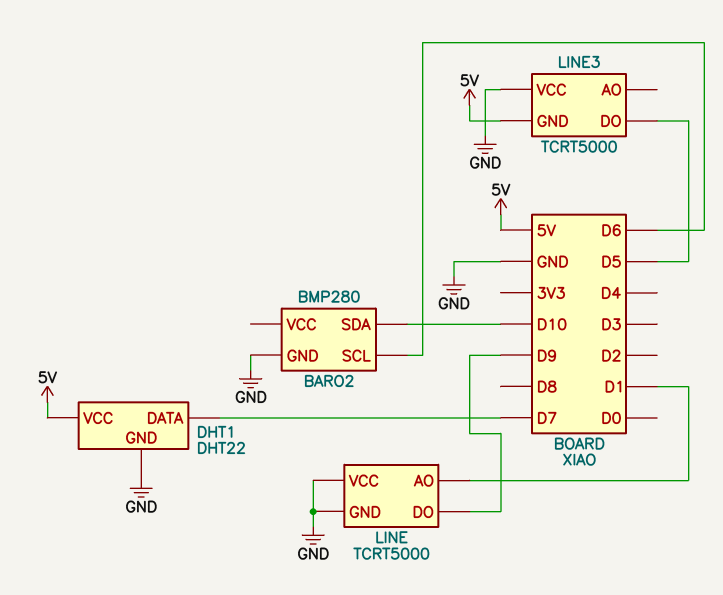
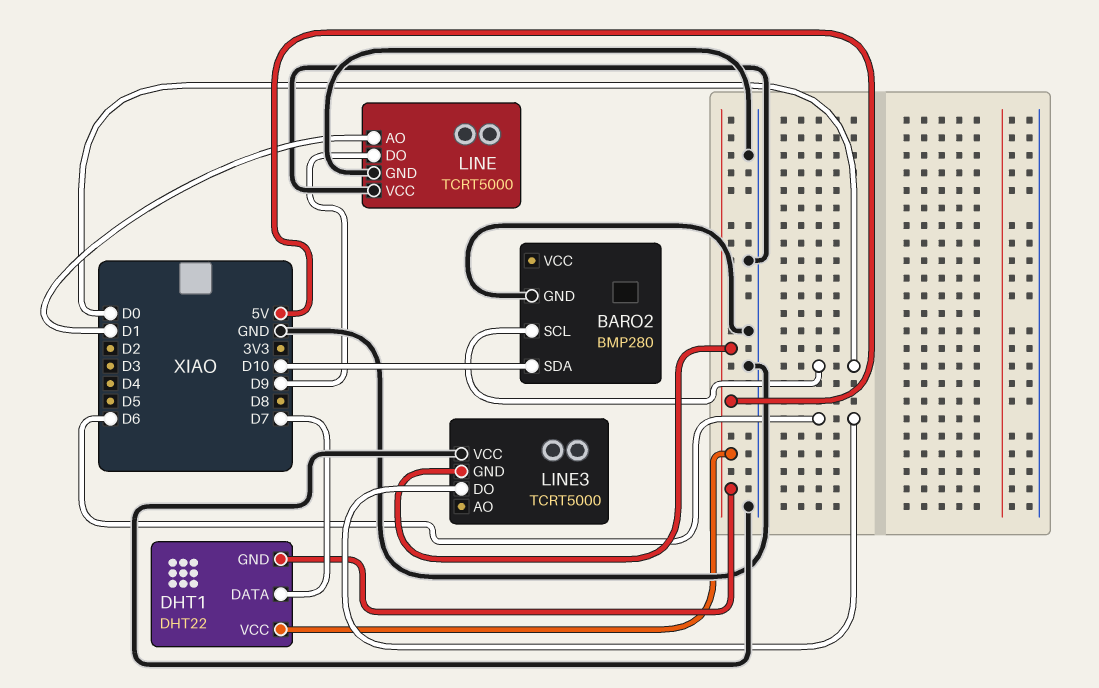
BARO2 pin SCL: D6 -> D0
DHT1 pin GND: GND -> 5V
LINE3 pin DO: D5 -> D6

